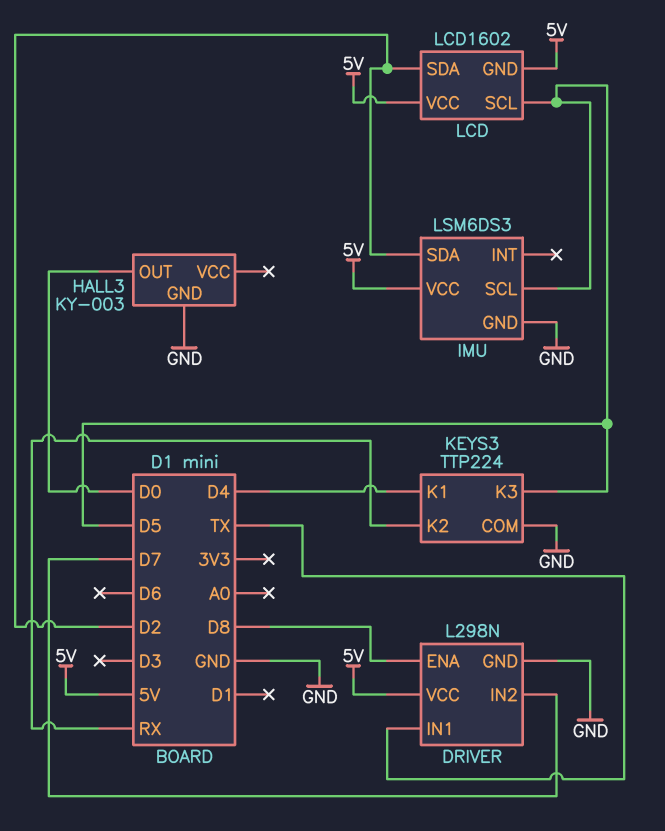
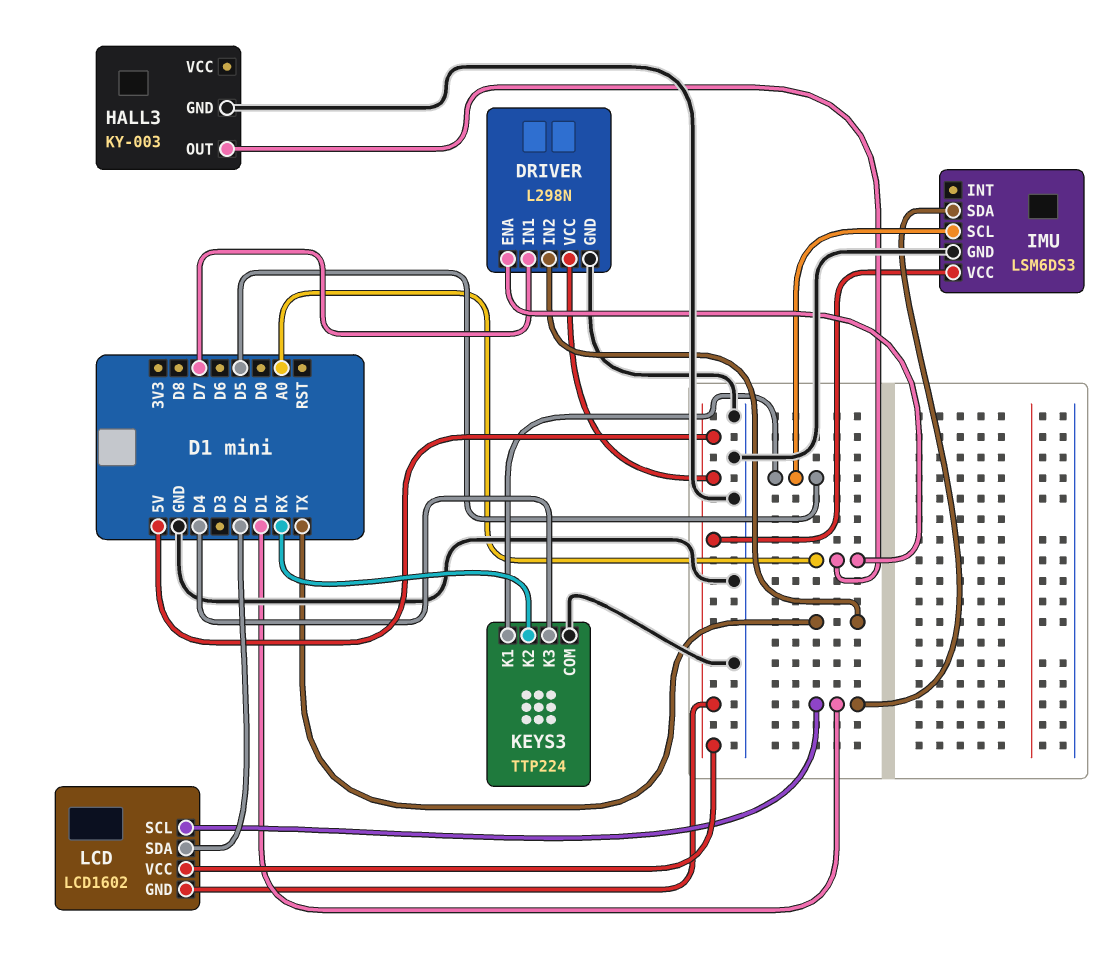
DRIVER pin ENA: D8 -> A0
DRIVER pin IN1: TX -> D7
DRIVER pin IN2: D7 -> TX
HALL3 pin OUT: D0 -> A0
IMU pin SDA: D2 -> D1
KEYS3 pin K1: D4 -> D5
KEYS3 pin K3: D5 -> D4
LCD pin SCL: D5 -> D1

